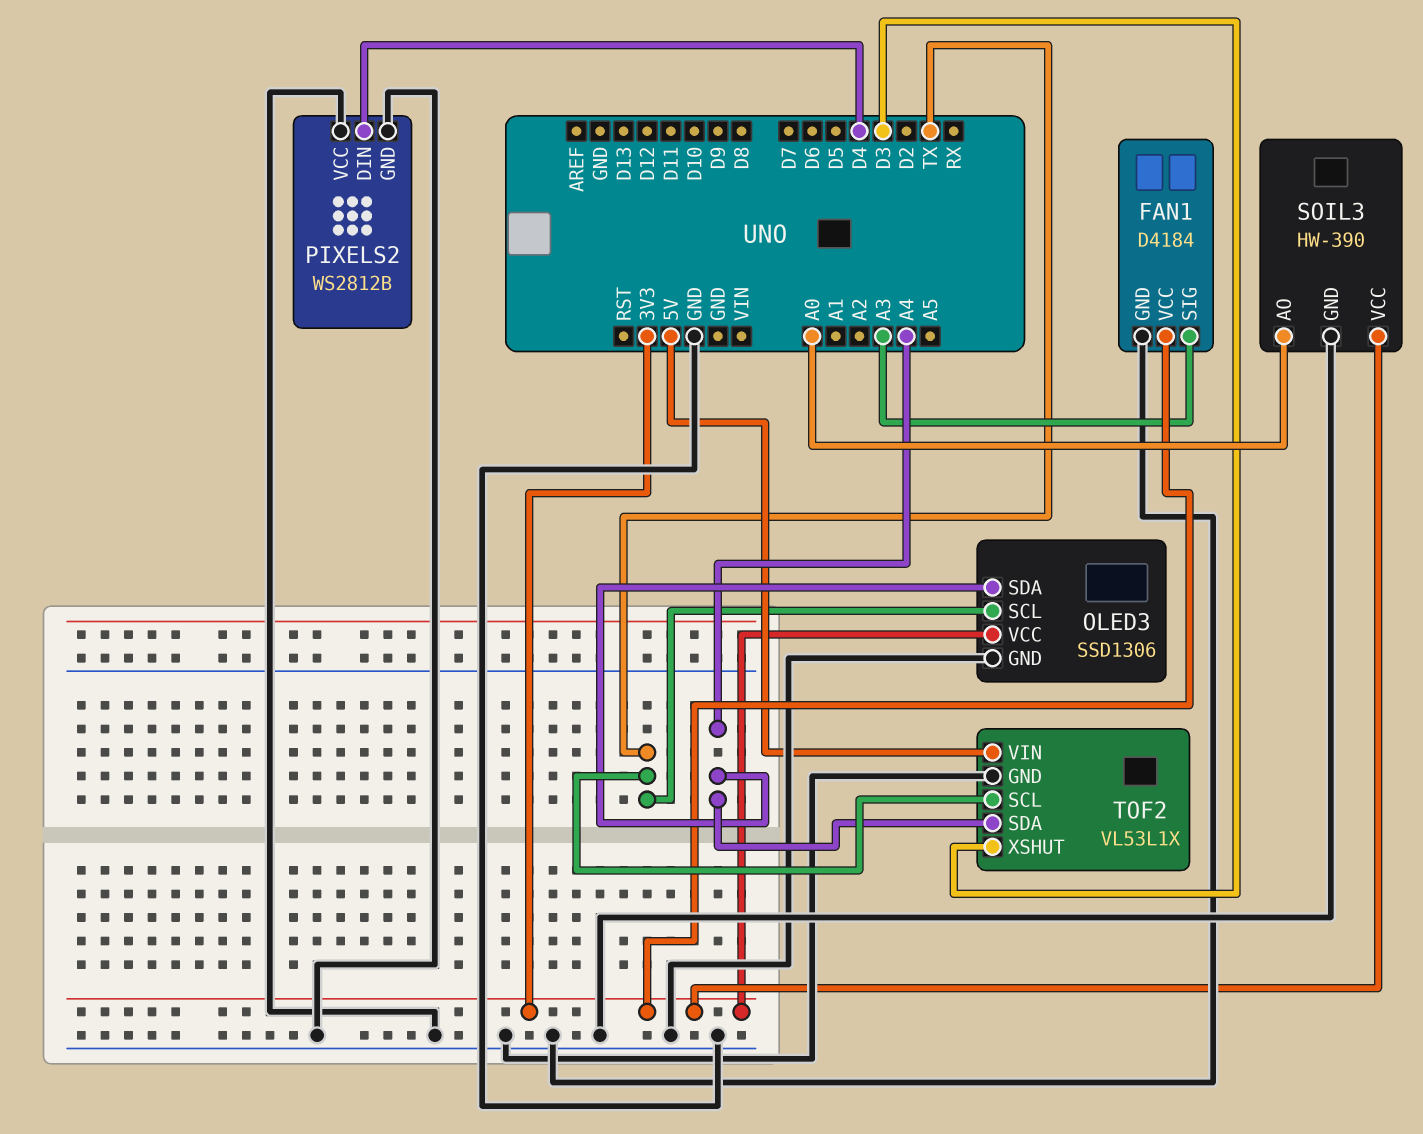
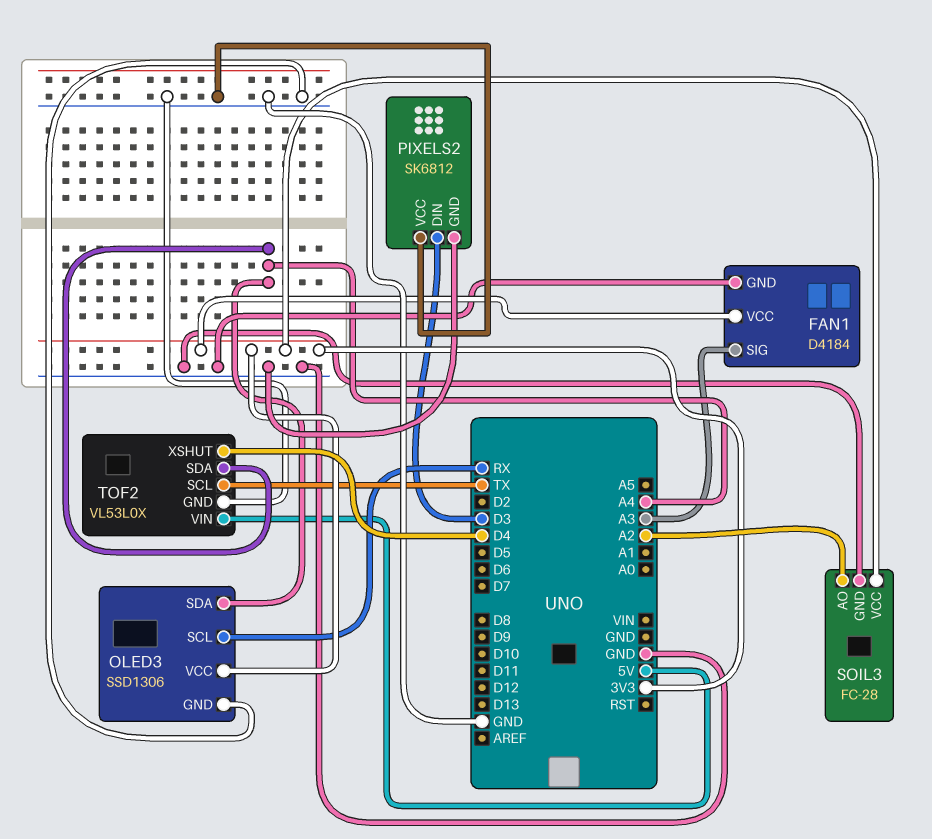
OLED3 pin SCL: TX -> RX
PIXELS2: WS2812B -> SK6812
PIXELS2 pin DIN: D4 -> D3
SOIL3: HW-390 -> FC-28
SOIL3 pin AO: A0 -> A2
TOF2: VL53L1X -> VL53L0X
TOF2 pin XSHUT: D3 -> D4

